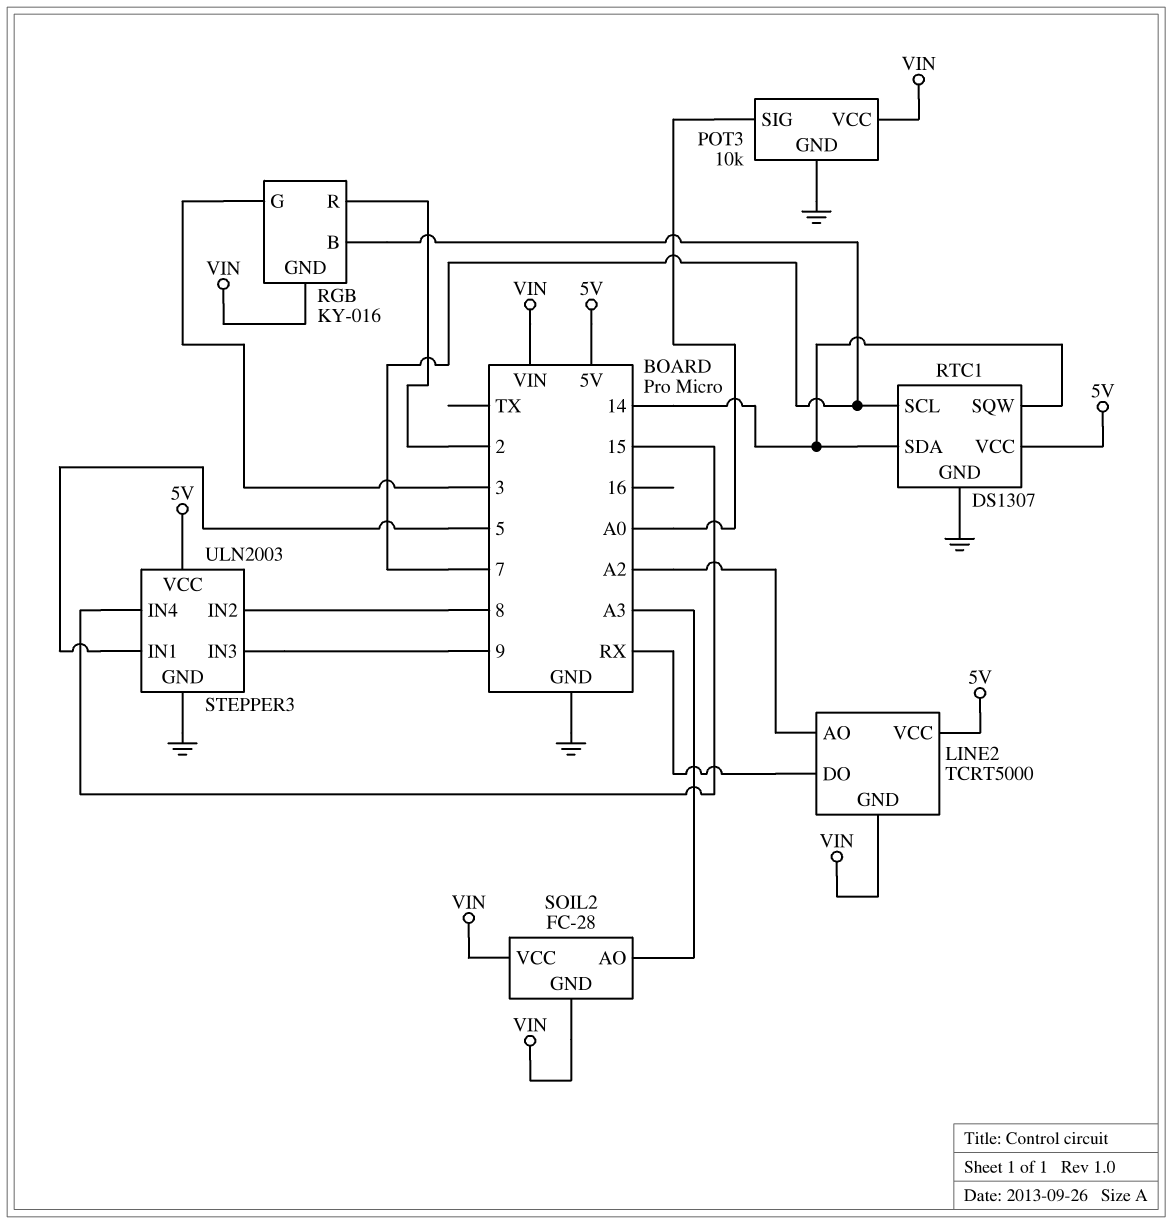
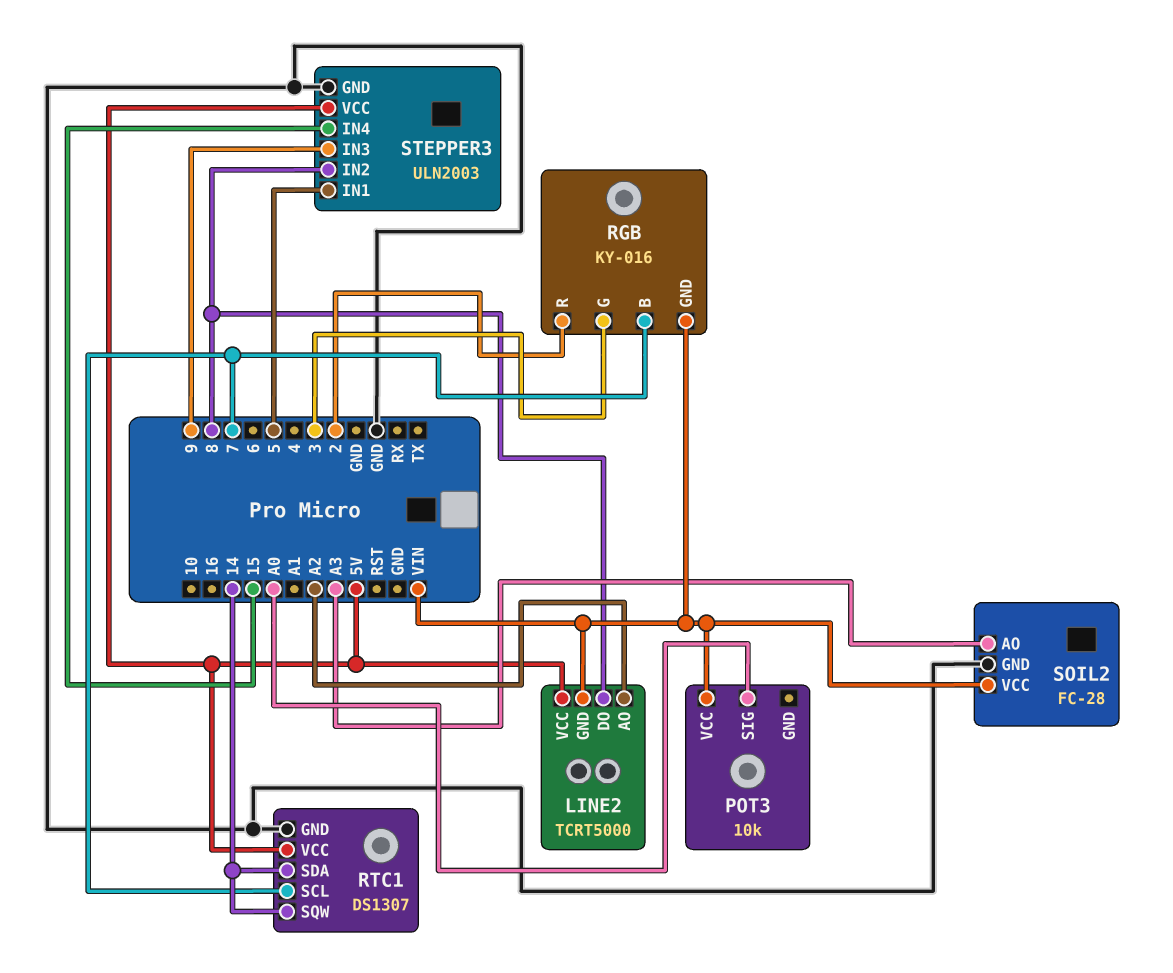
LINE2 pin DO: RX -> 8
POT3 pin GND: GND -> none
SOIL2 pin GND: VIN -> GND

